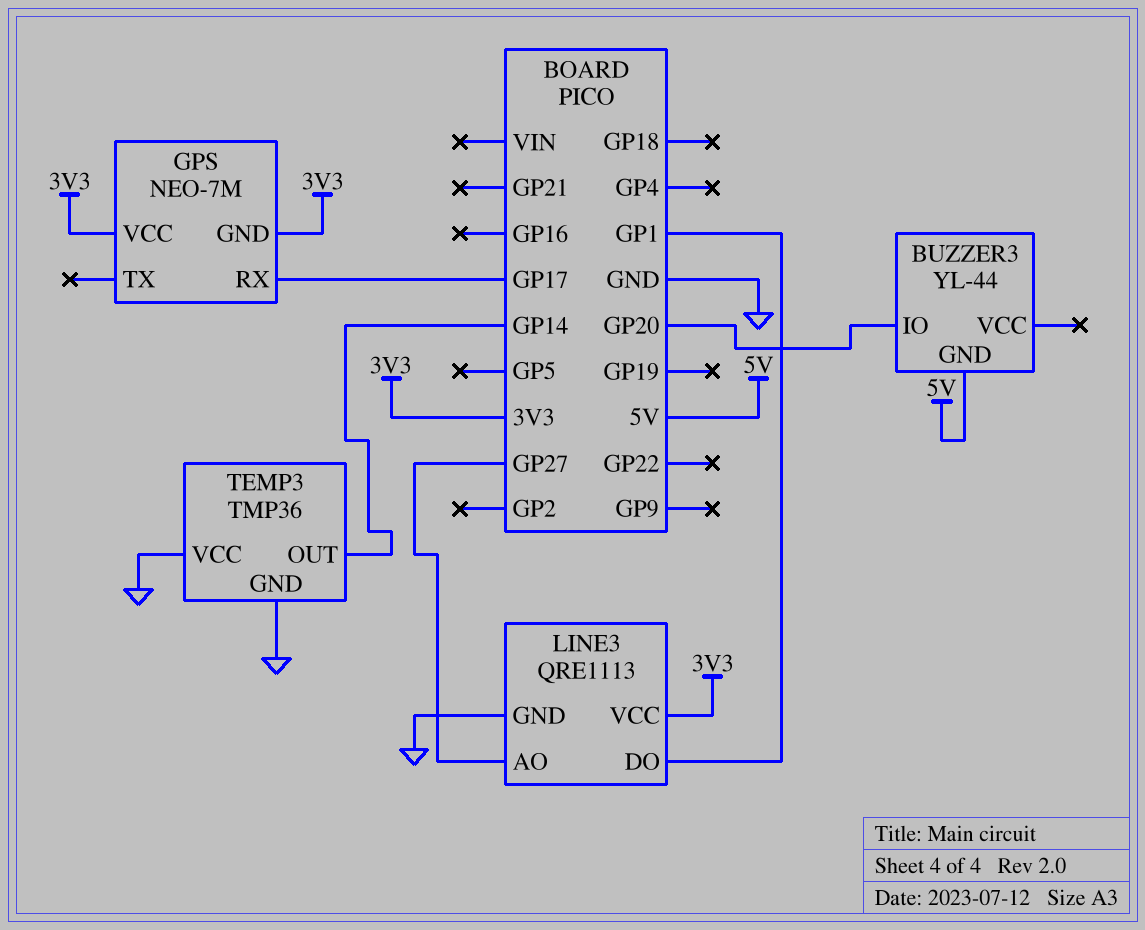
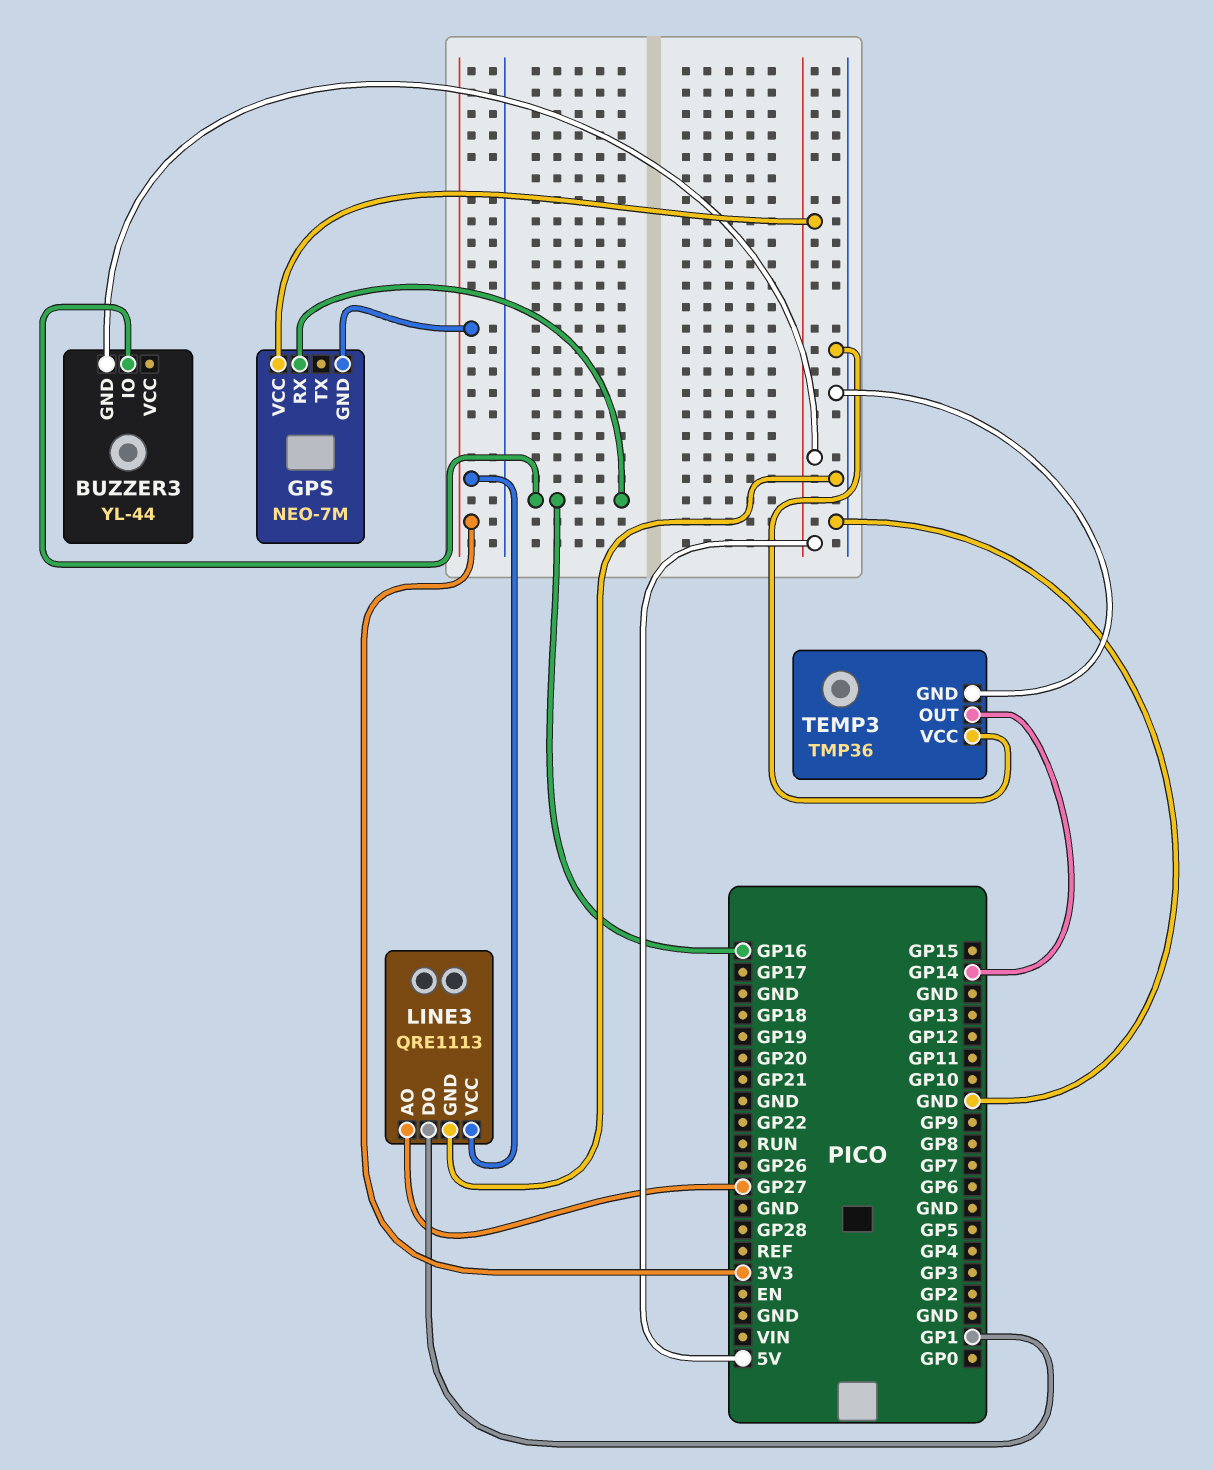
BUZZER3 pin IO: GP20 -> GP16
GPS pin RX: GP17 -> GP16
GPS pin VCC: 3V3 -> 5V

